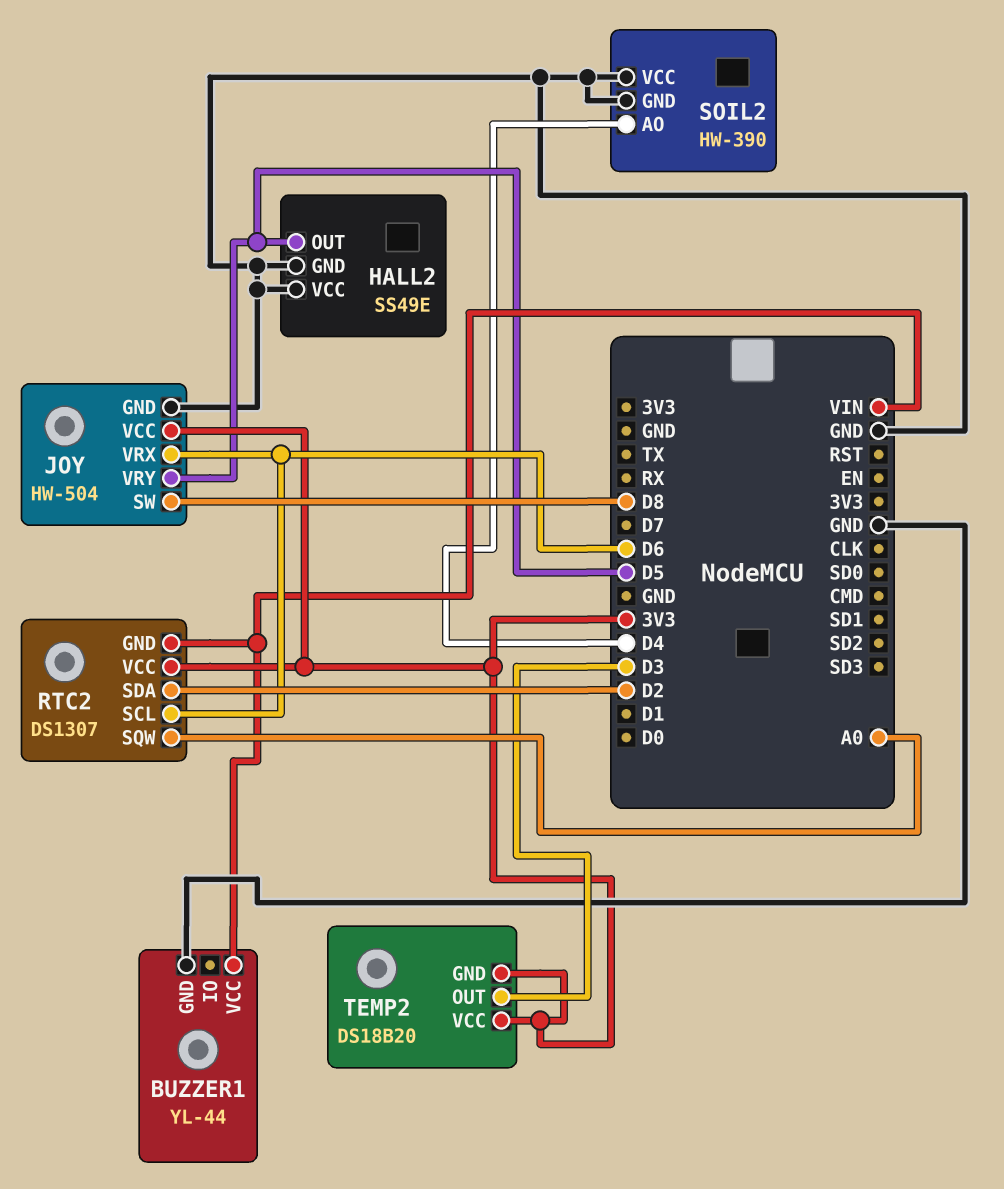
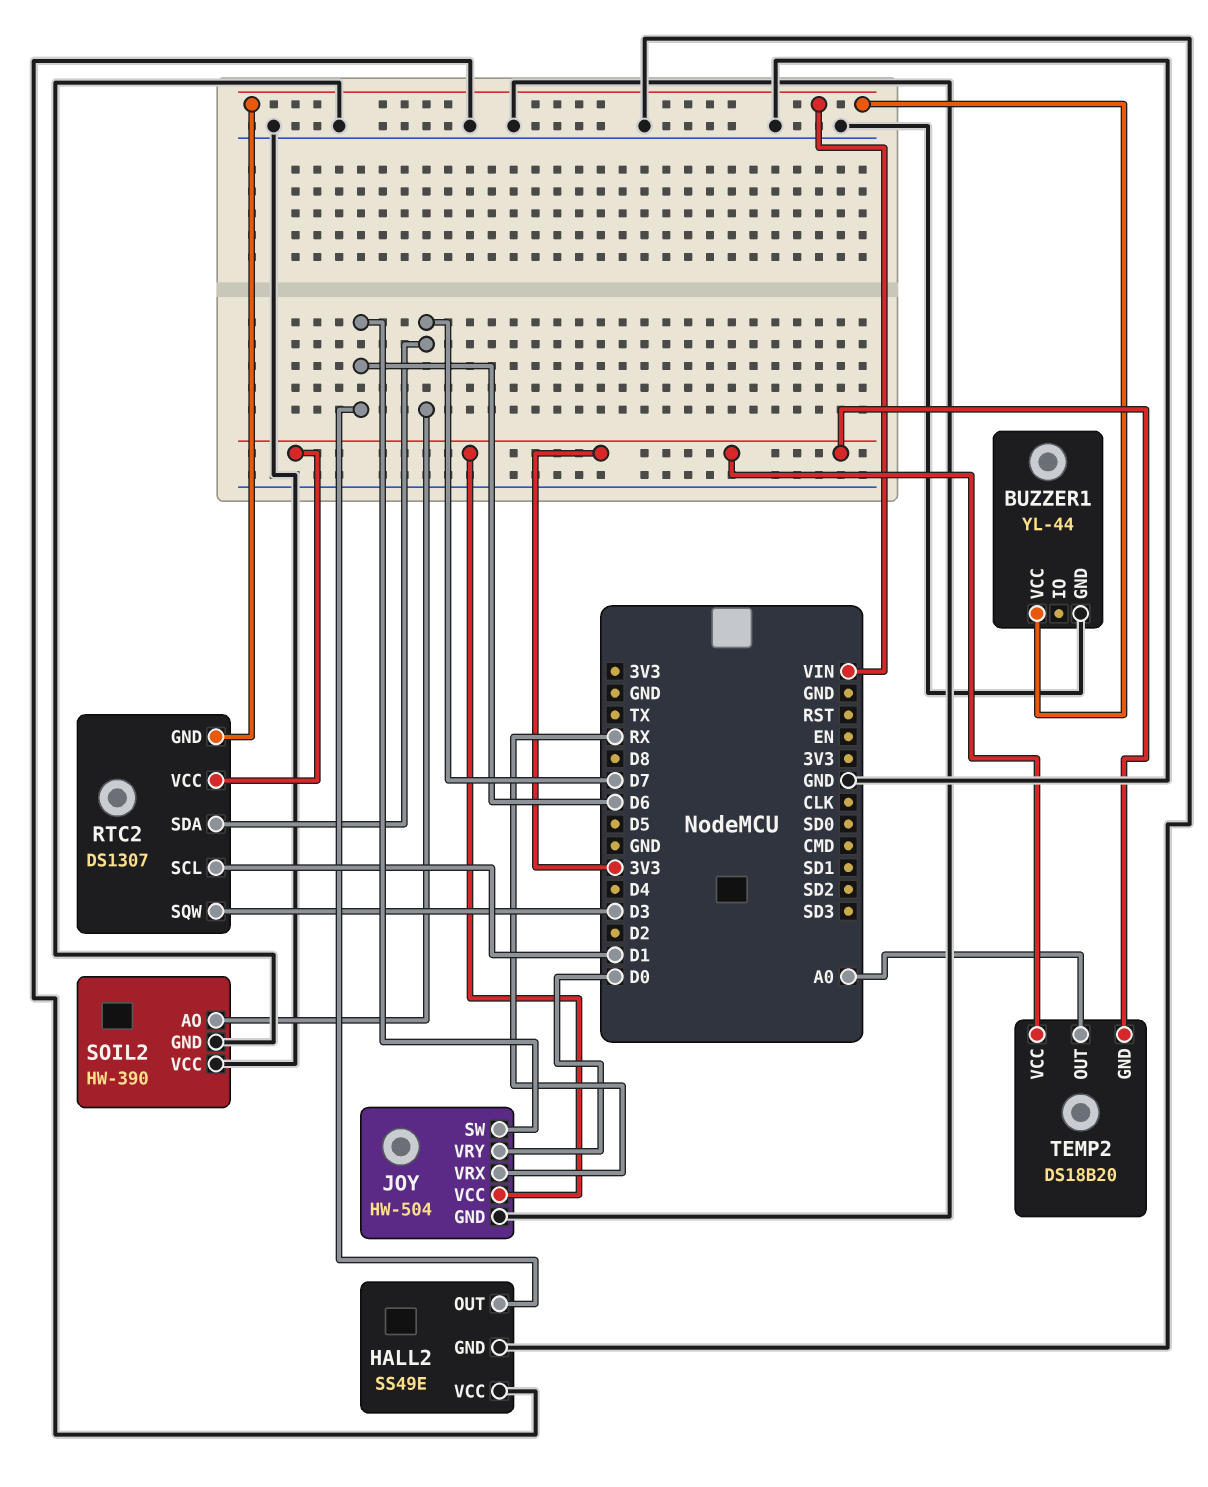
HALL2 pin OUT: D5 -> D6
JOY pin SW: D8 -> D6
JOY pin VRX: D6 -> RX
JOY pin VRY: D5 -> D0
RTC2 pin SCL: D6 -> D1
RTC2 pin SDA: D2 -> D7
RTC2 pin SQW: A0 -> D3
SOIL2 pin AO: D4 -> D7
TEMP2 pin OUT: D3 -> A0

